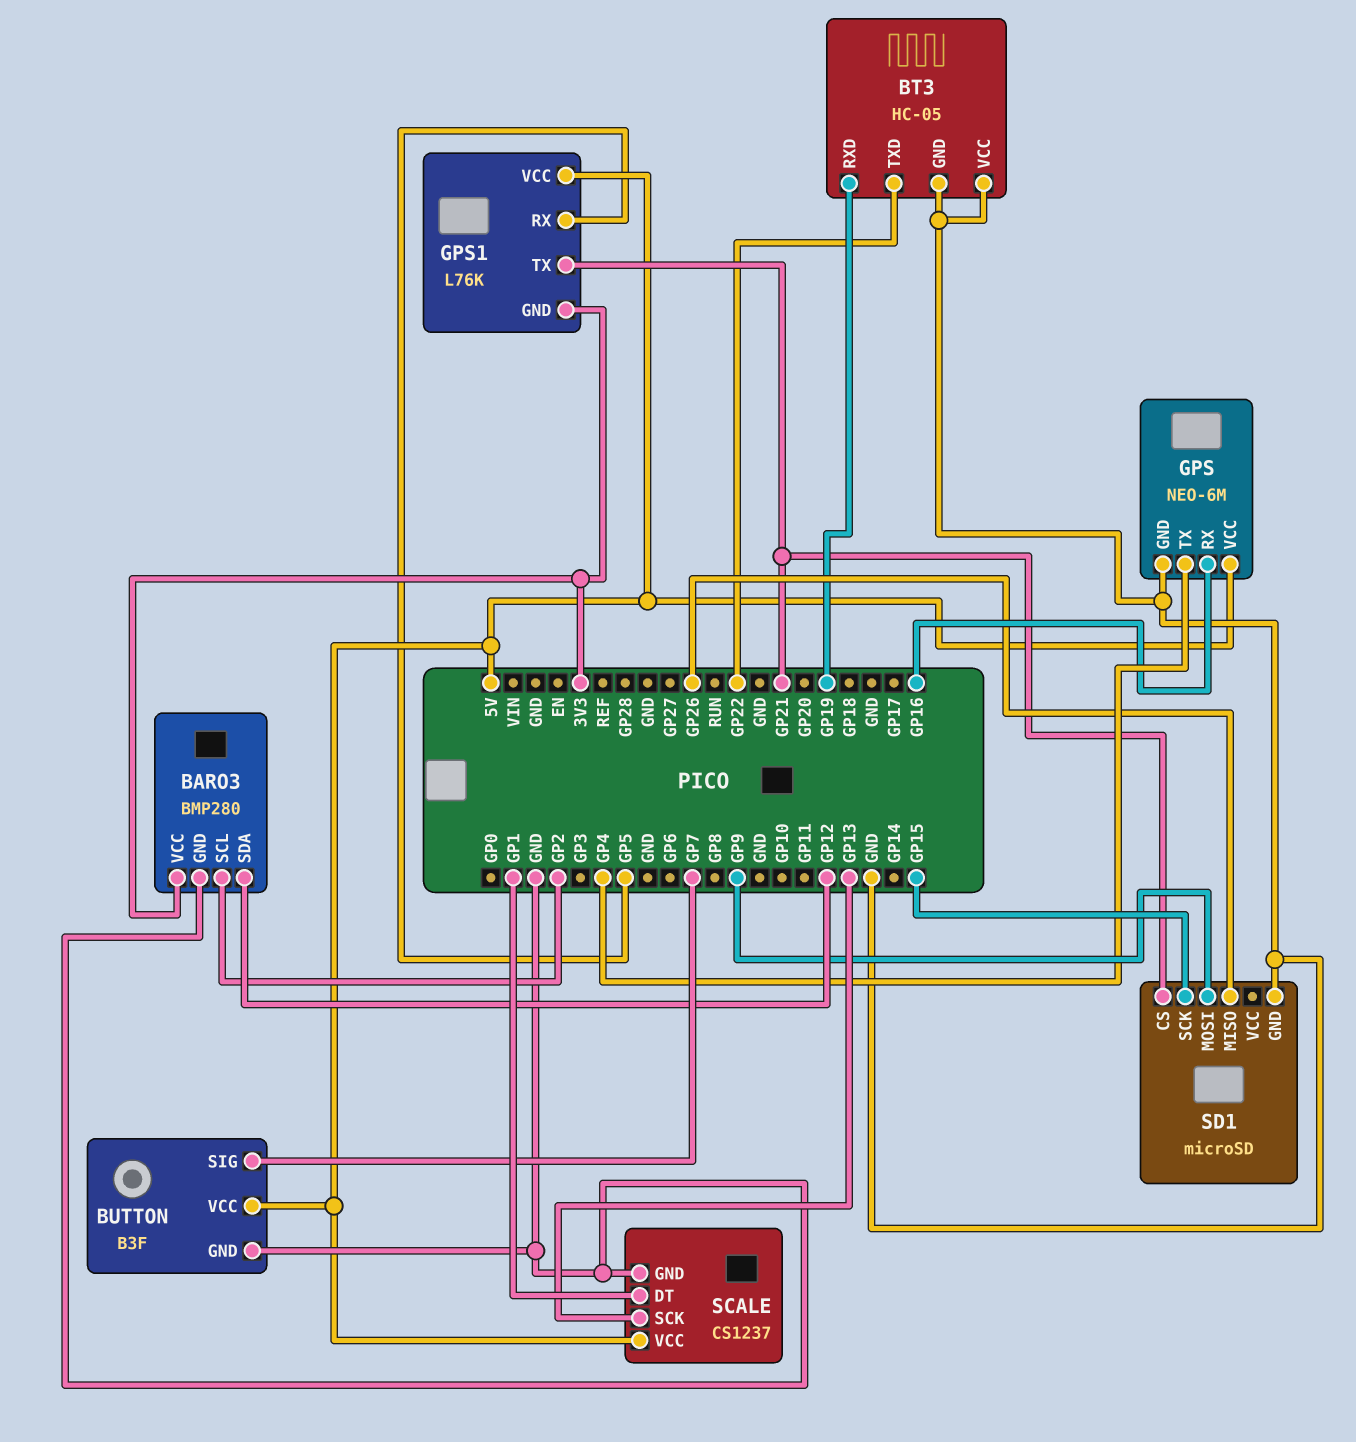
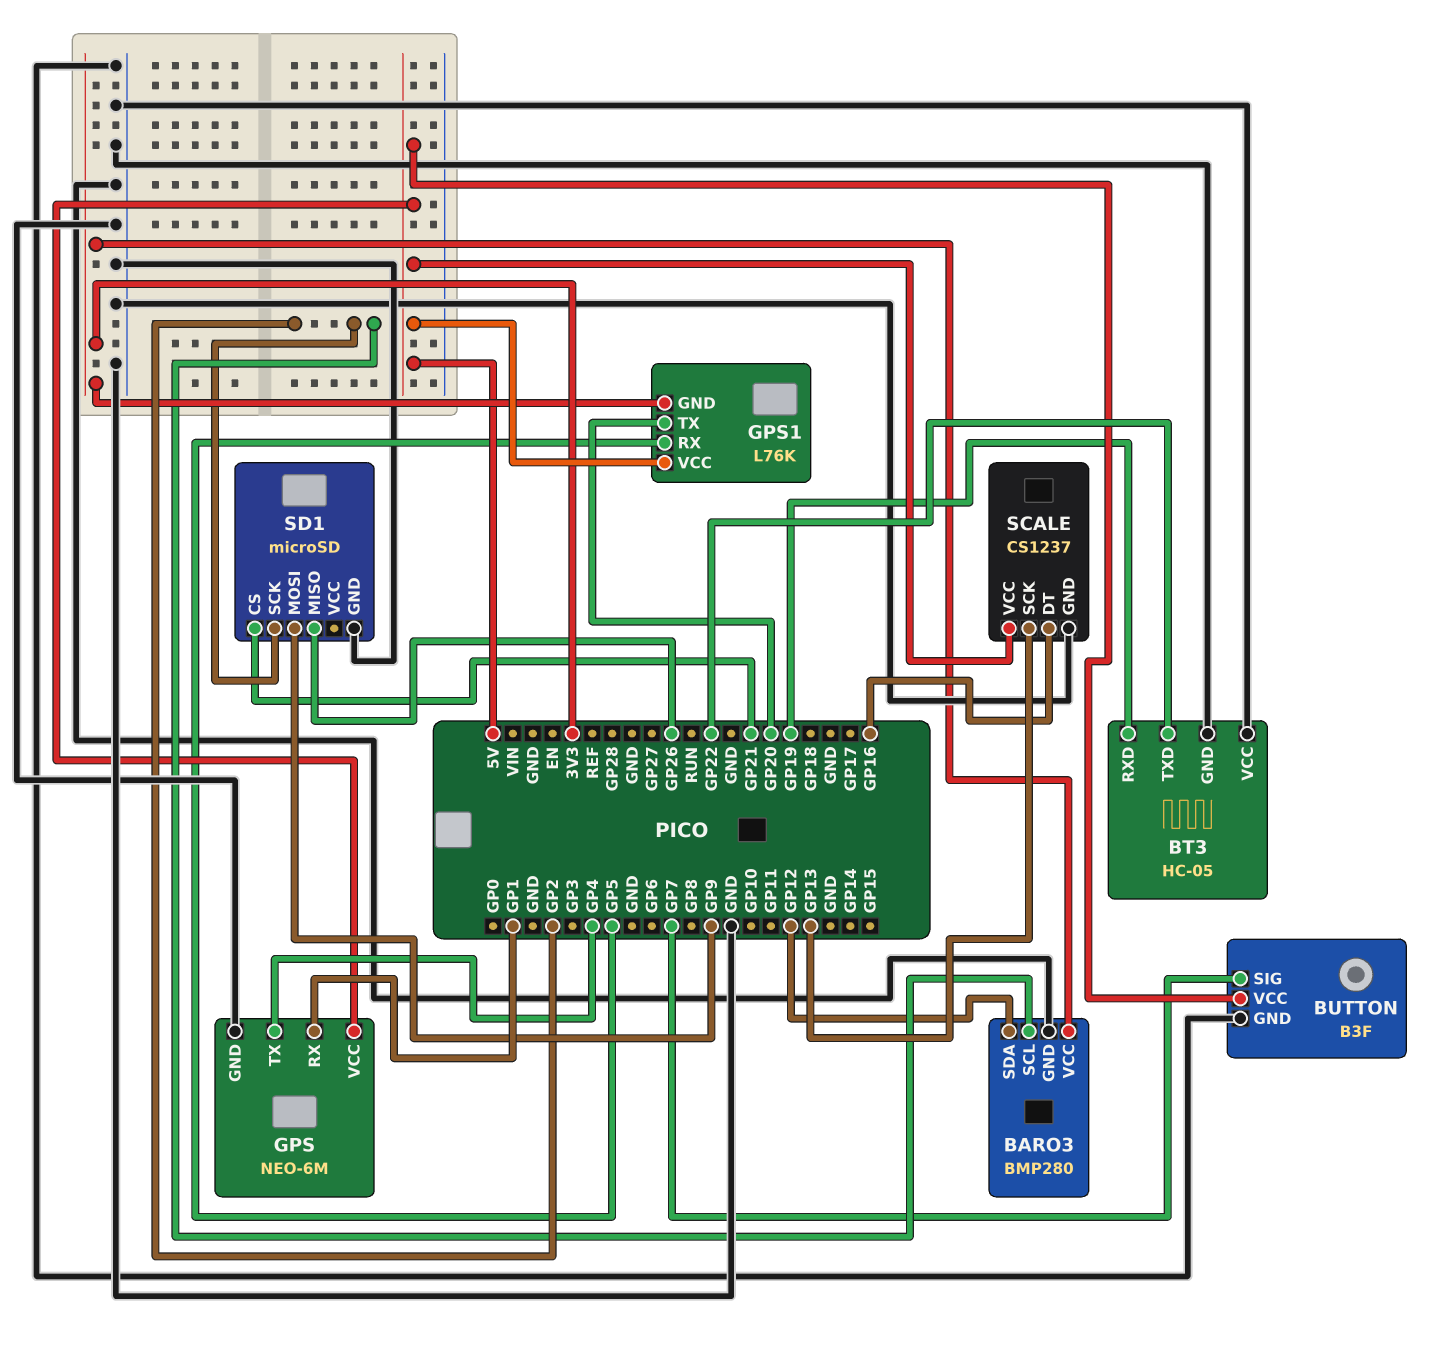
GPS pin RX: GP16 -> GP1
GPS1 pin TX: GP21 -> GP20
SCALE pin DT: GP1 -> GP16
SD1 pin SCK: GP15 -> GP2

